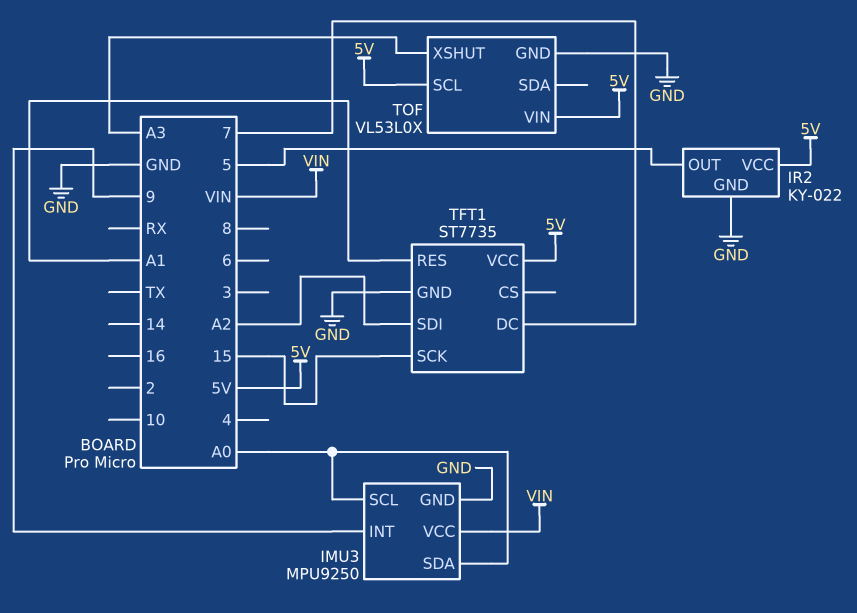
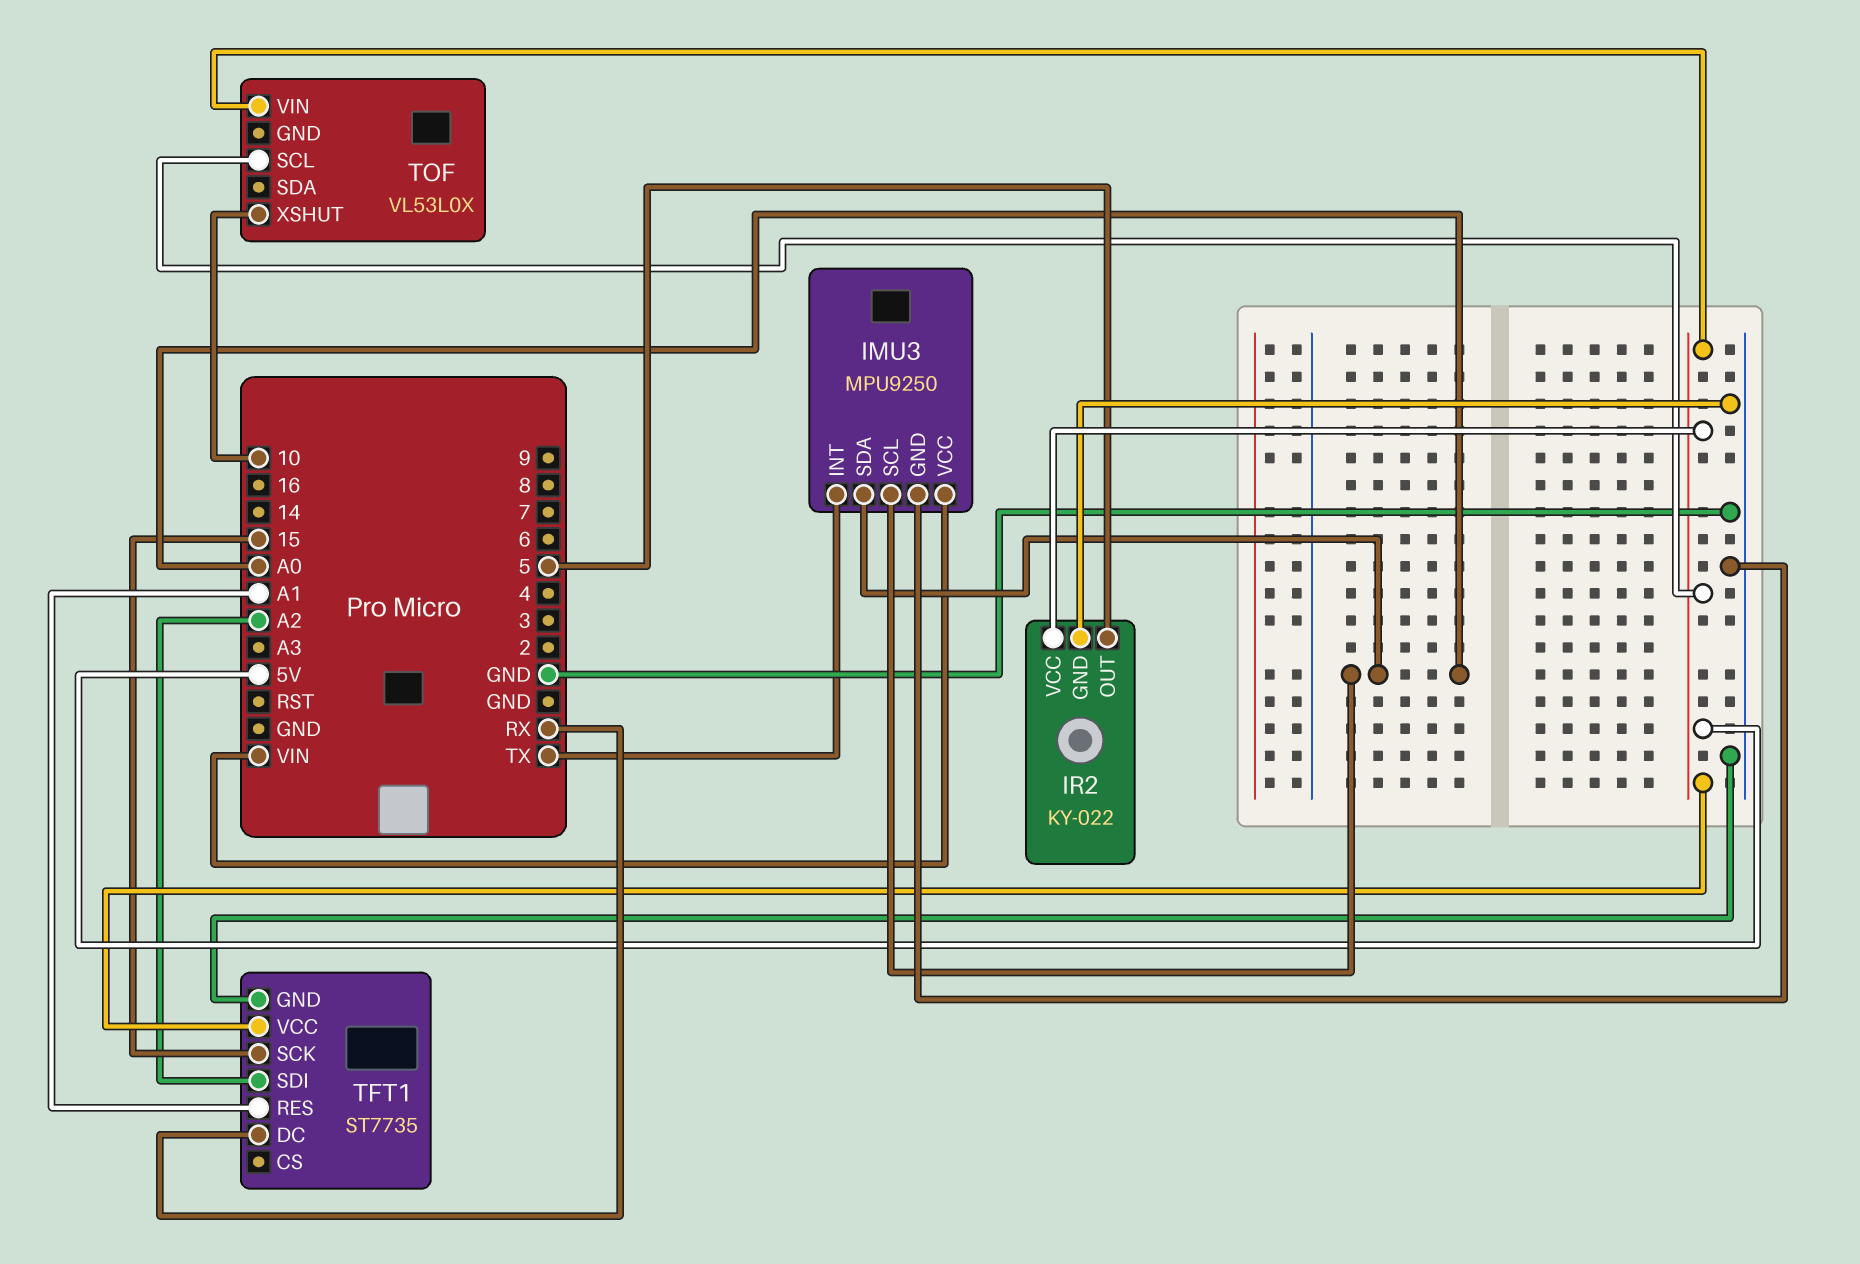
IMU3 pin INT: 9 -> TX
TFT1 pin DC: 7 -> RX
TOF pin GND: GND -> none
TOF pin XSHUT: A3 -> 10

